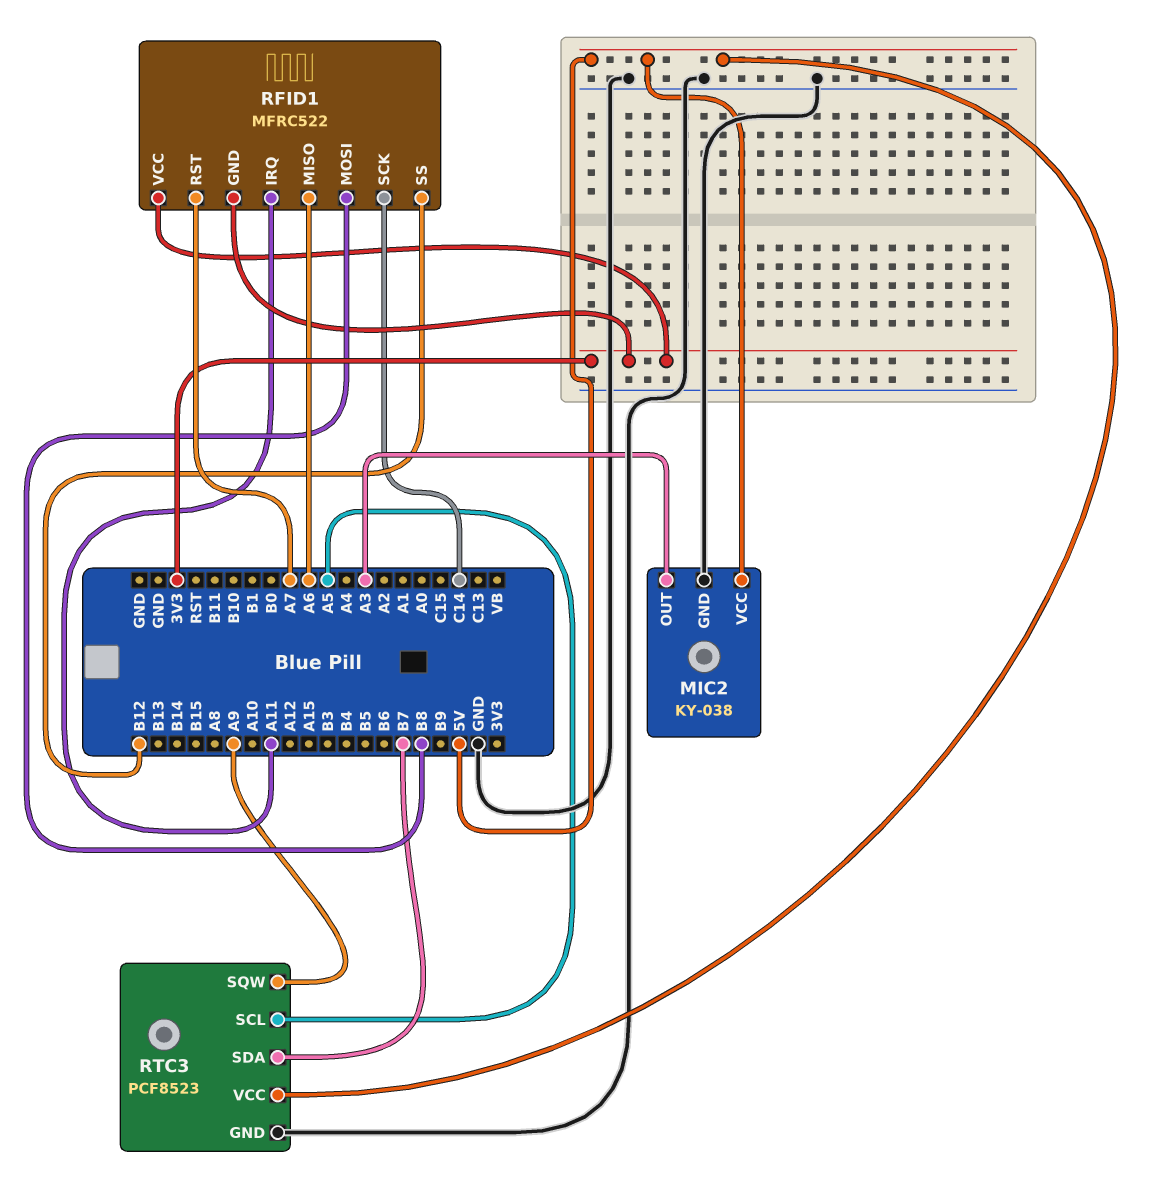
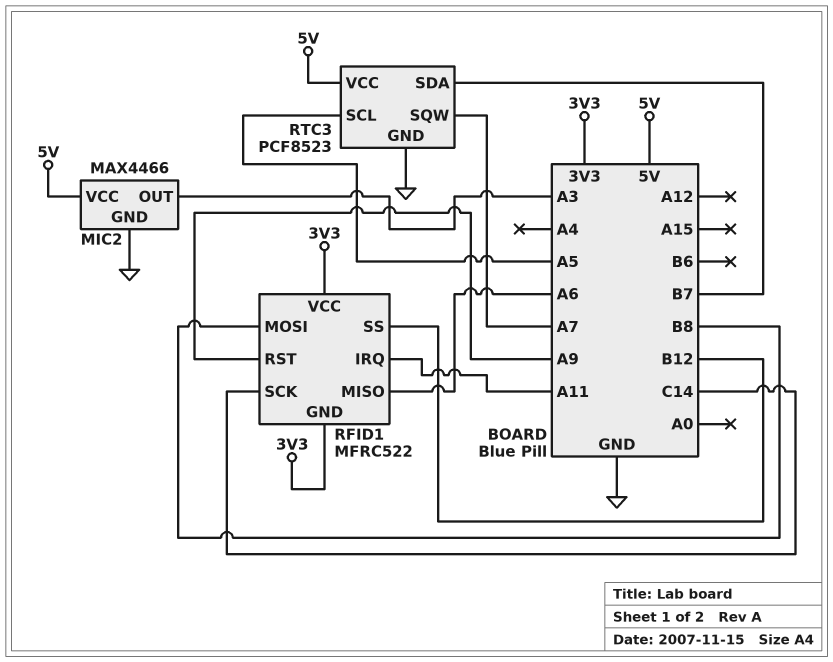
MIC2: KY-038 -> MAX4466
RFID1 pin RST: A7 -> A9
RTC3 pin SQW: A9 -> A7

